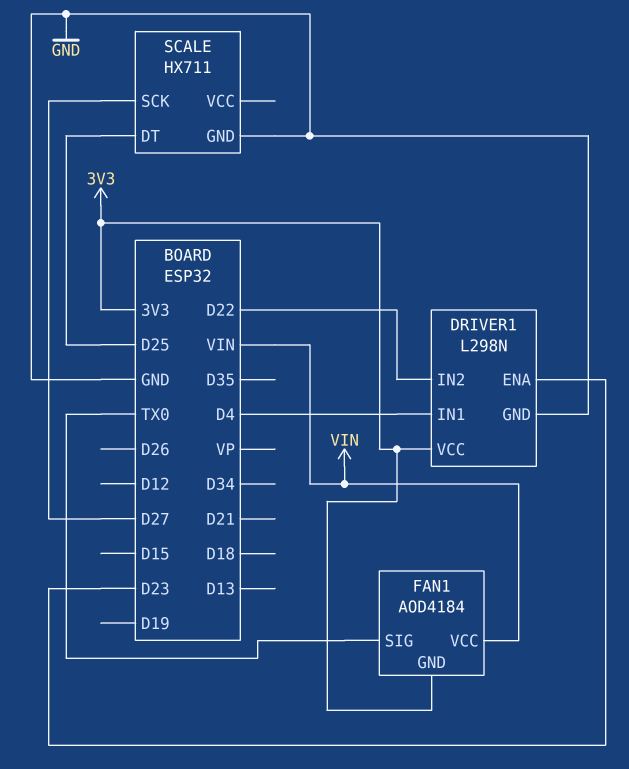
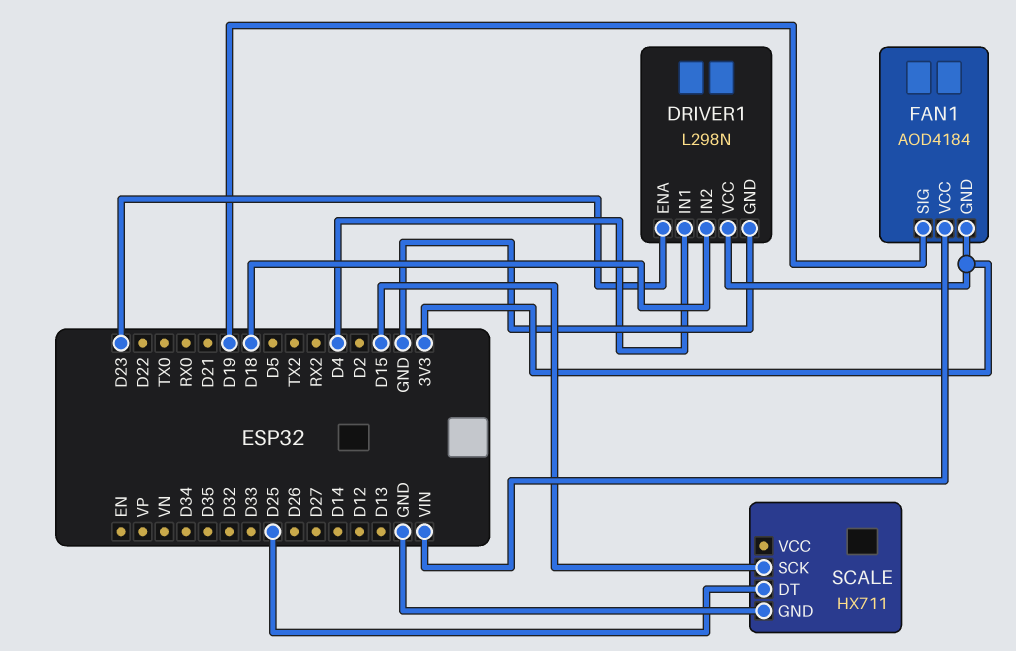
DRIVER1 pin IN2: D22 -> D18
FAN1 pin SIG: TX0 -> D19
SCALE pin SCK: D27 -> D15

